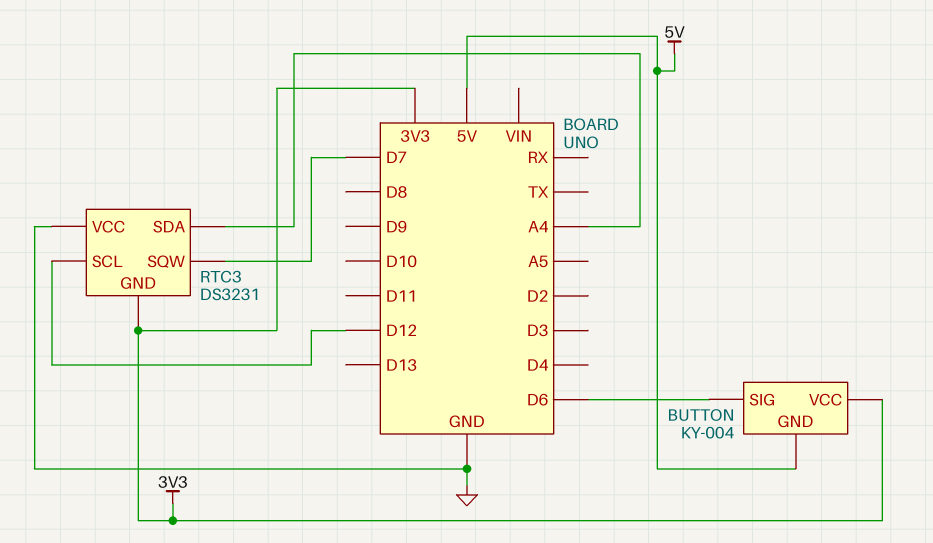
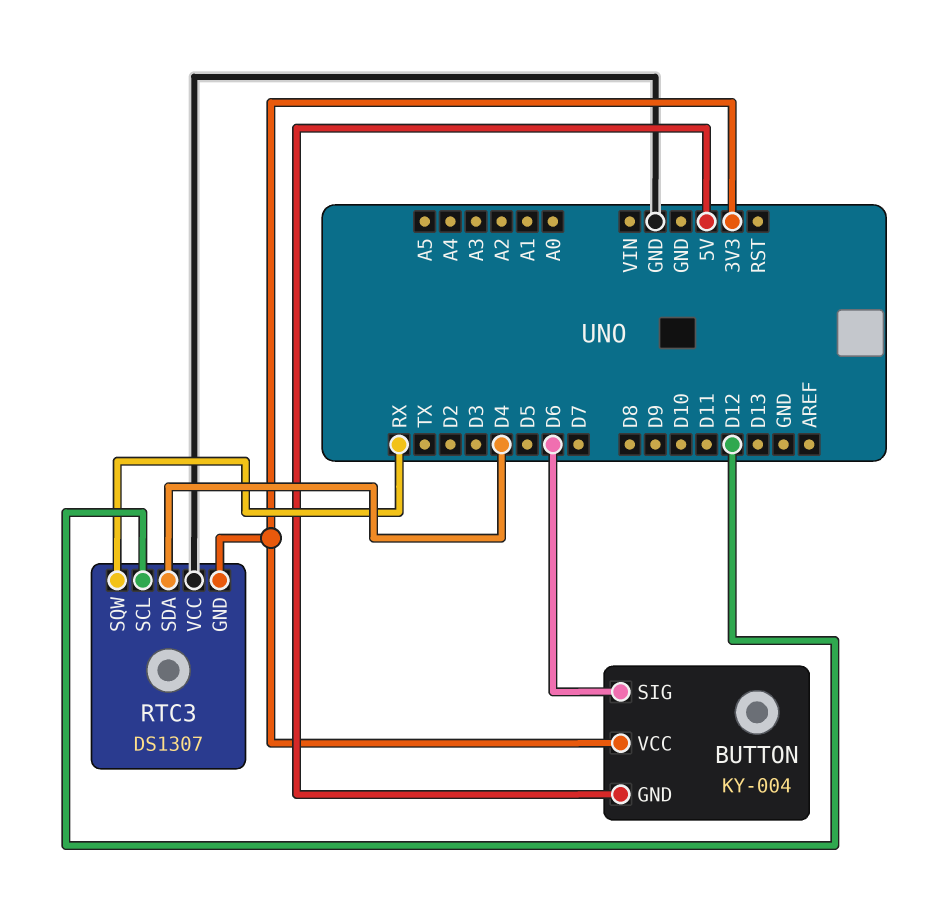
RTC3: DS3231 -> DS1307
RTC3 pin SDA: A4 -> D4
RTC3 pin SQW: D7 -> RX

